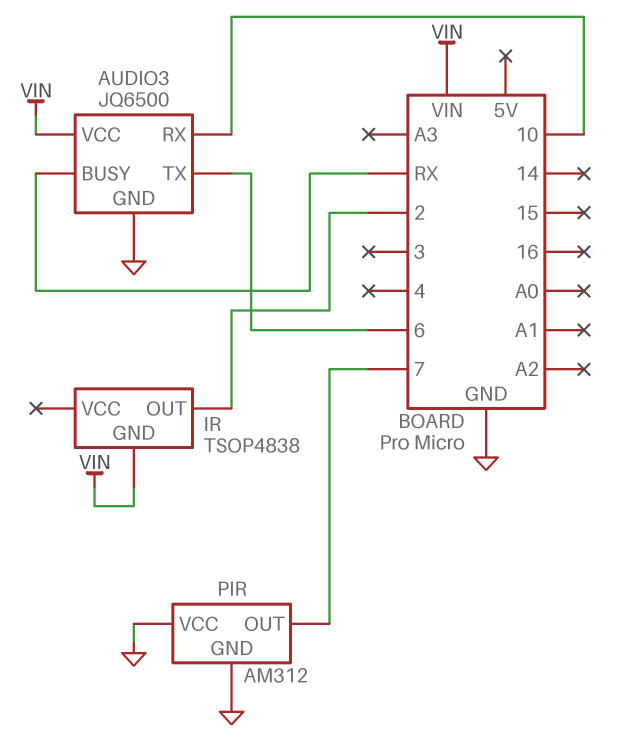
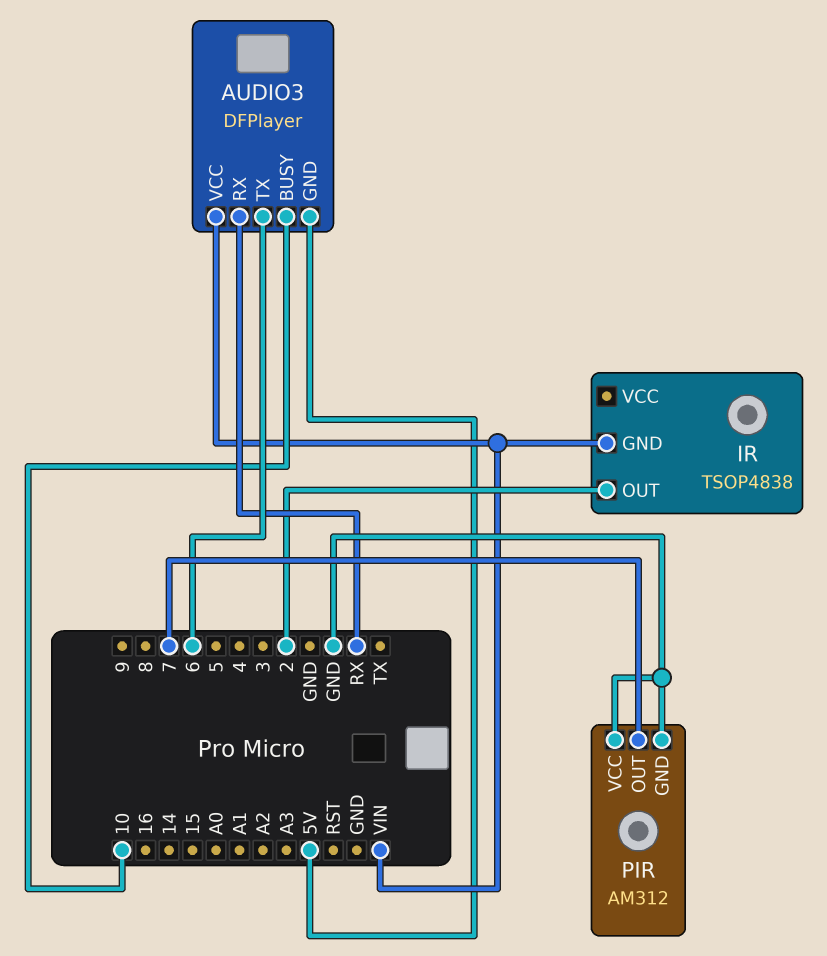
AUDIO3: JQ6500 -> DFPlayer
AUDIO3 pin BUSY: RX -> 10
AUDIO3 pin GND: GND -> 5V
AUDIO3 pin RX: 10 -> RX

